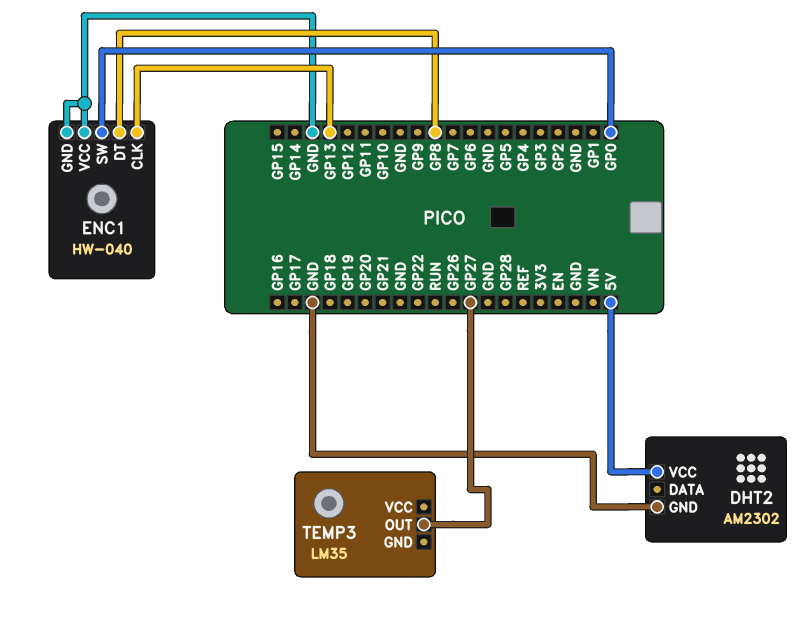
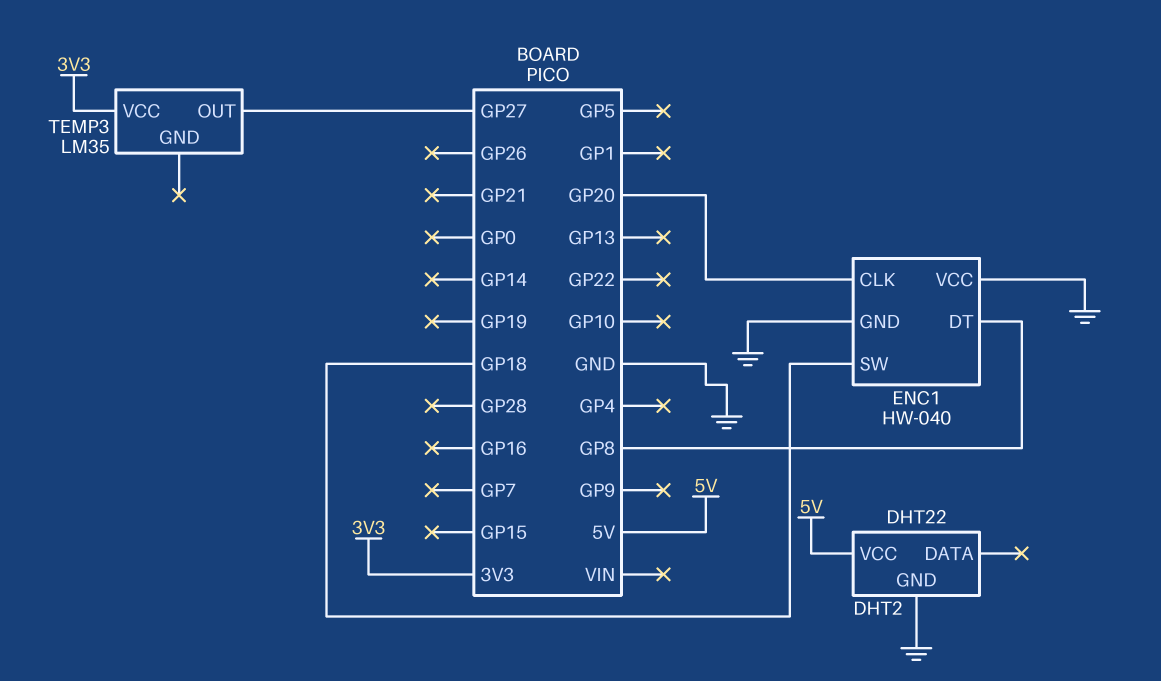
DHT2: AM2302 -> DHT22
ENC1 pin CLK: GP13 -> GP20
ENC1 pin SW: GP0 -> GP18
TEMP3 pin VCC: none -> 3V3

